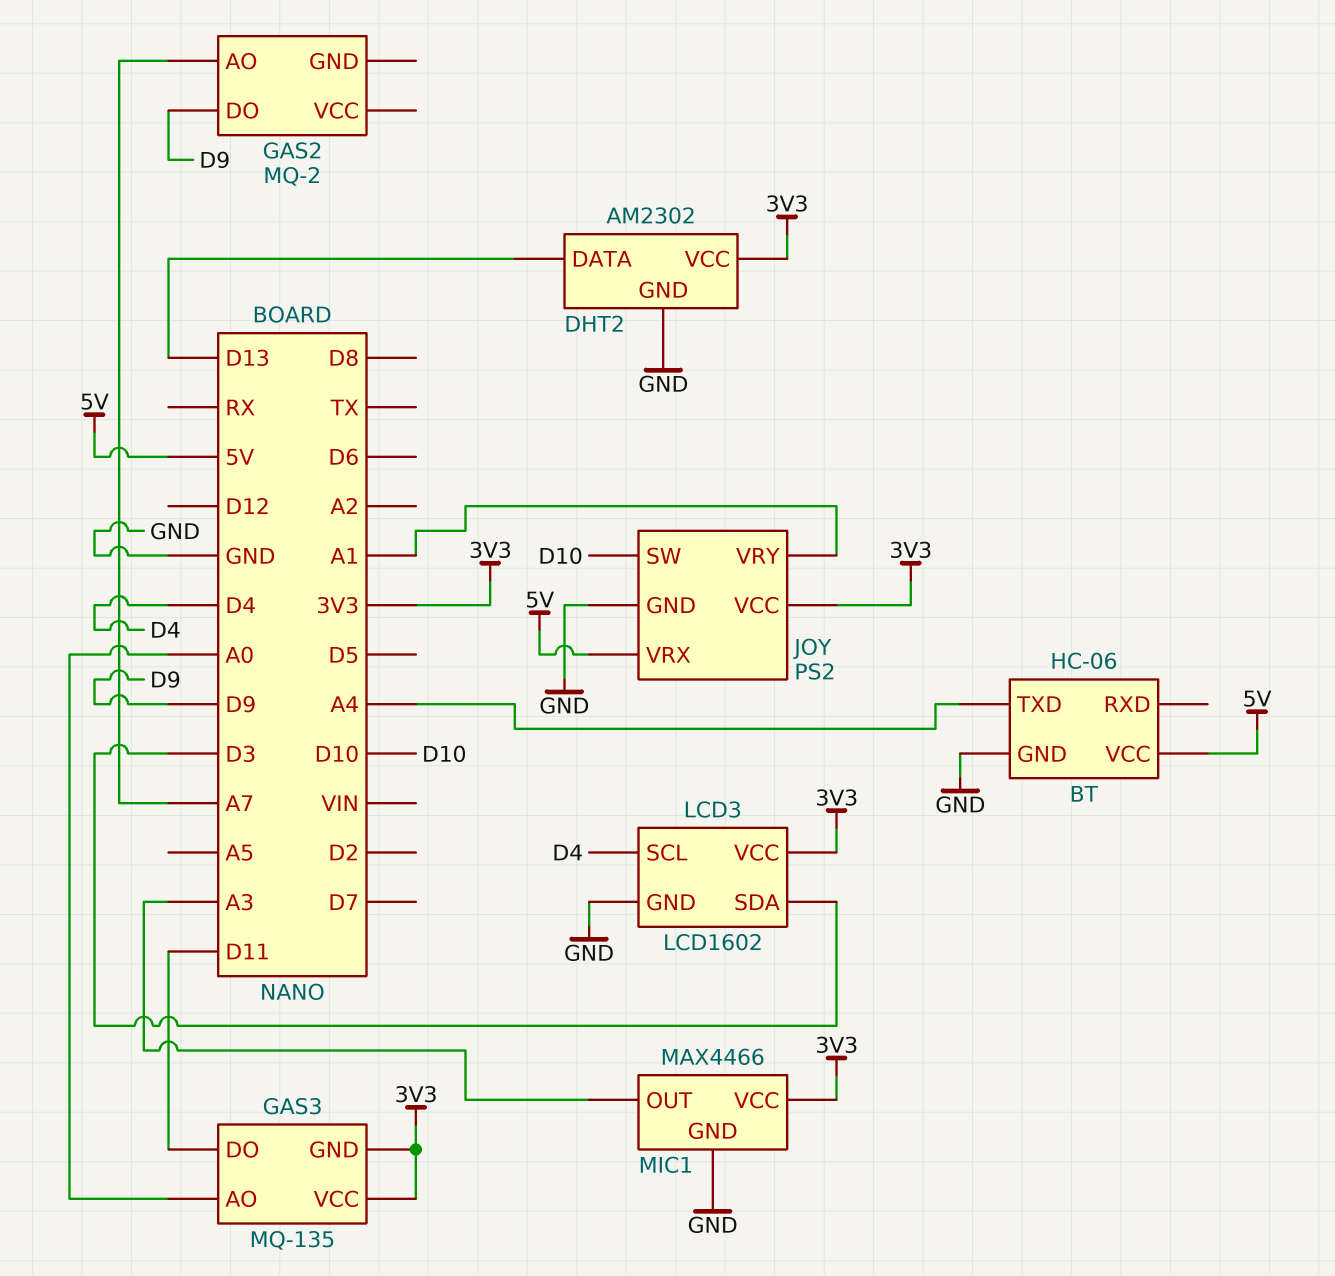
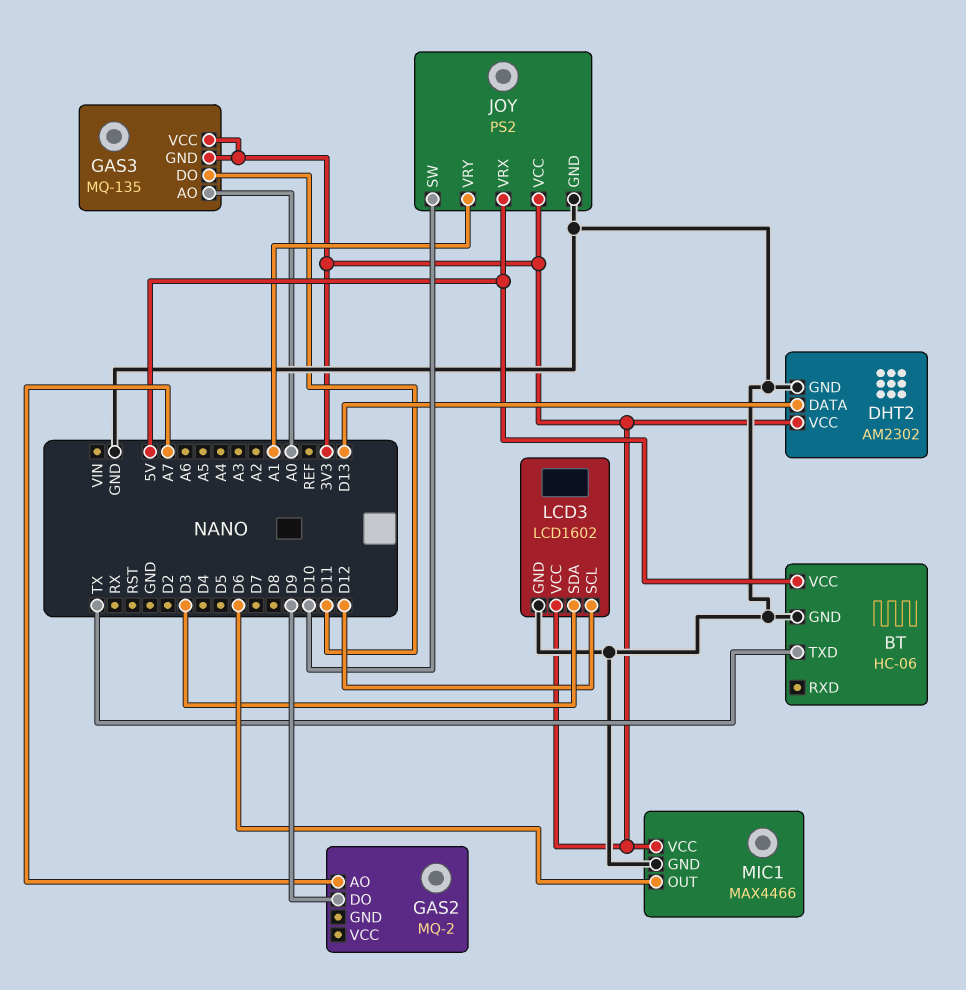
BT pin TXD: A4 -> TX
LCD3 pin SCL: D4 -> D12
MIC1 pin OUT: A3 -> D6

